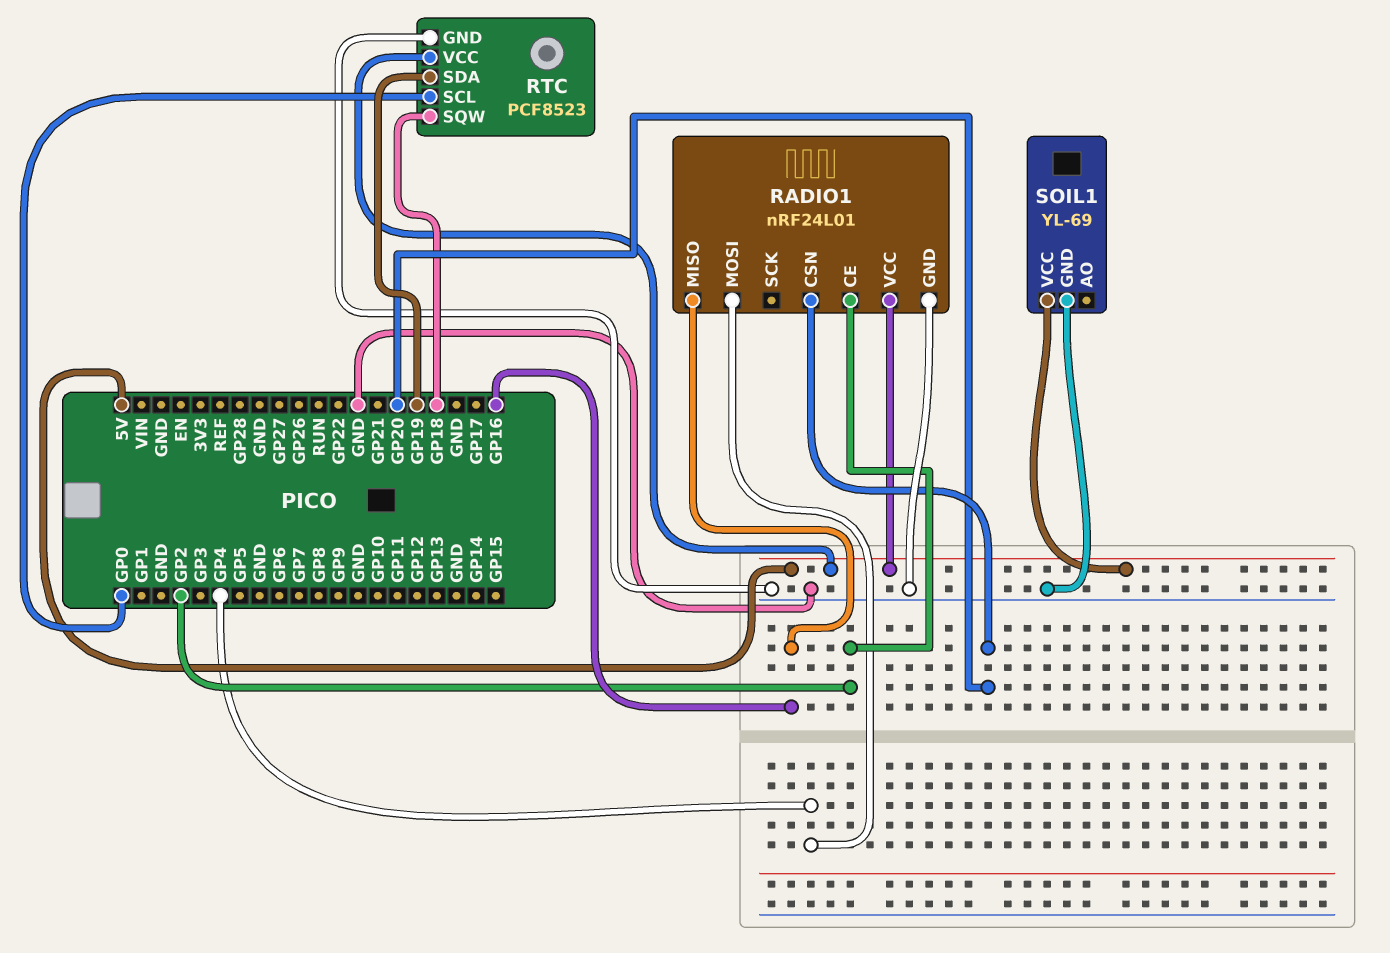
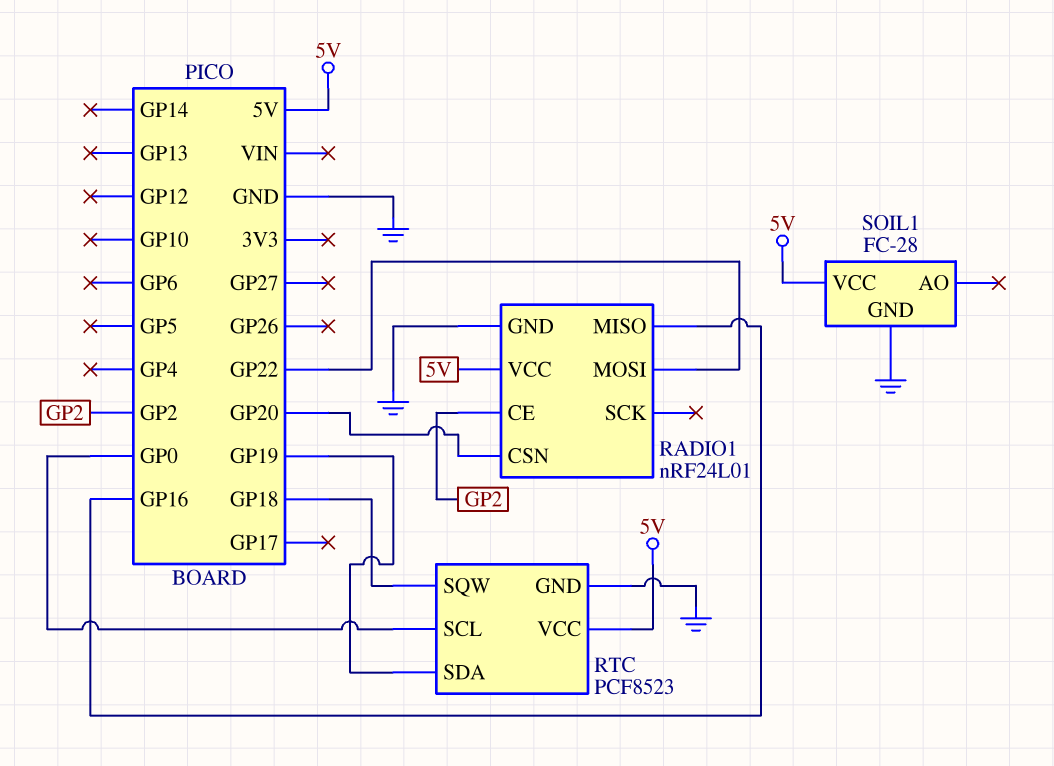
RADIO1 pin MOSI: GP4 -> GP22
SOIL1: YL-69 -> FC-28

